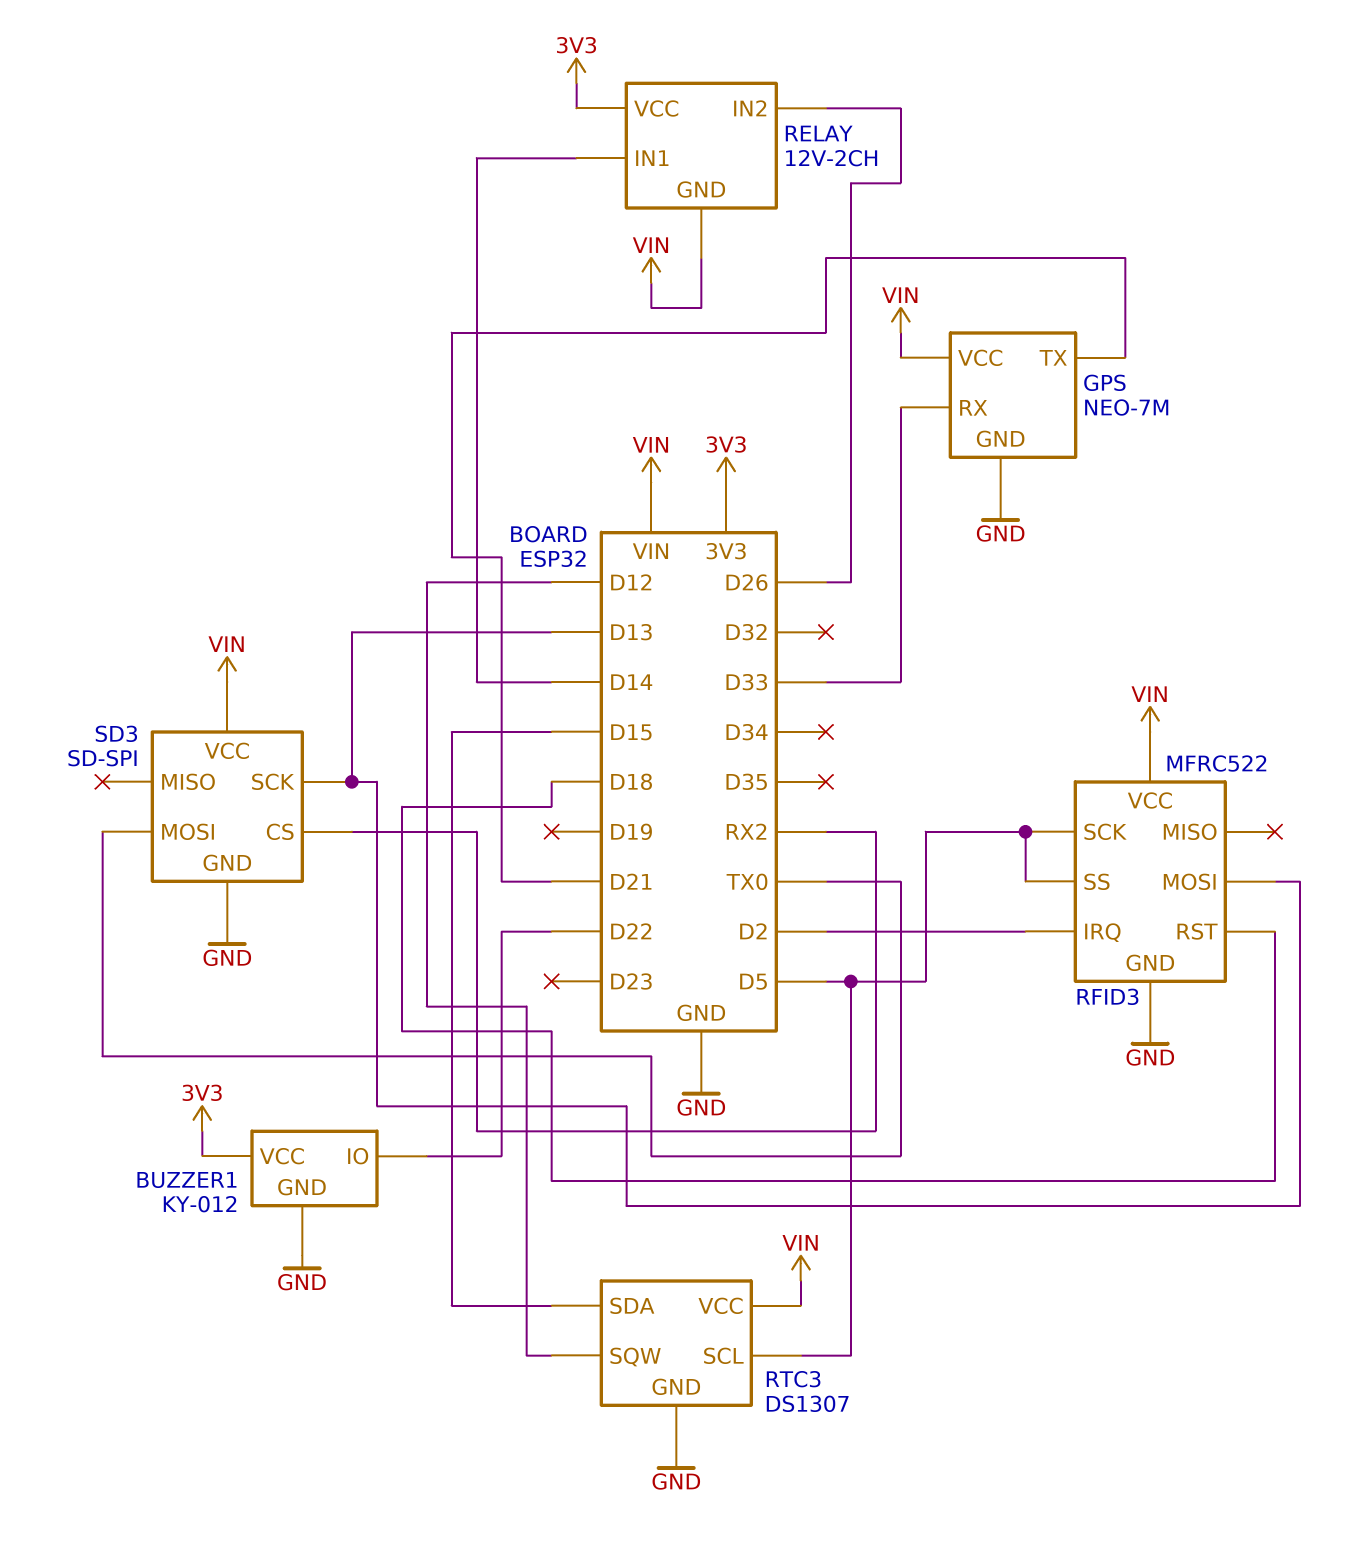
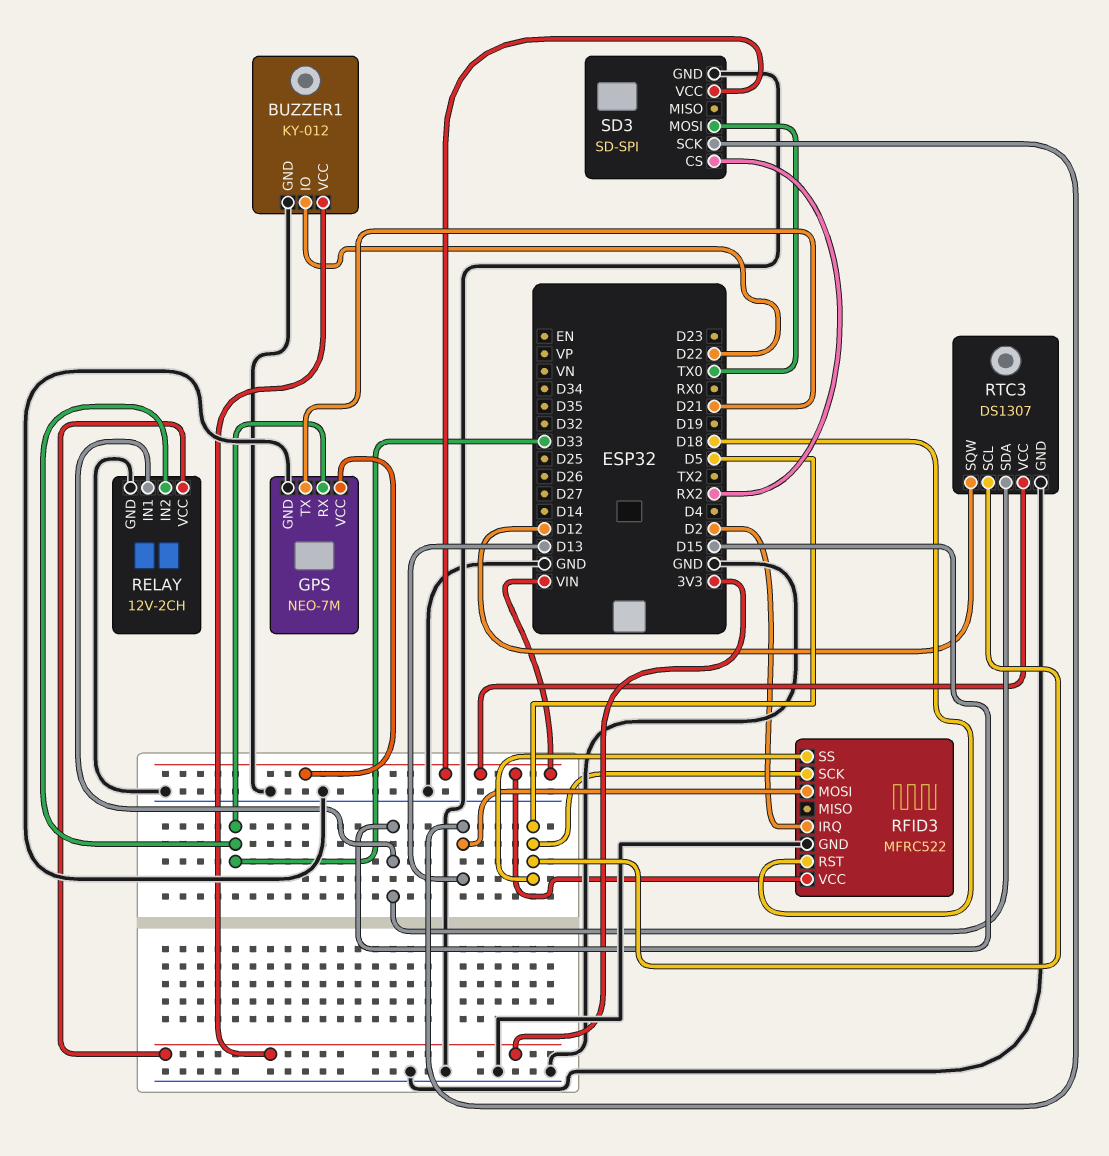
RELAY pin GND: VIN -> GND
RELAY pin IN1: D14 -> D15
RELAY pin IN2: D26 -> D33

